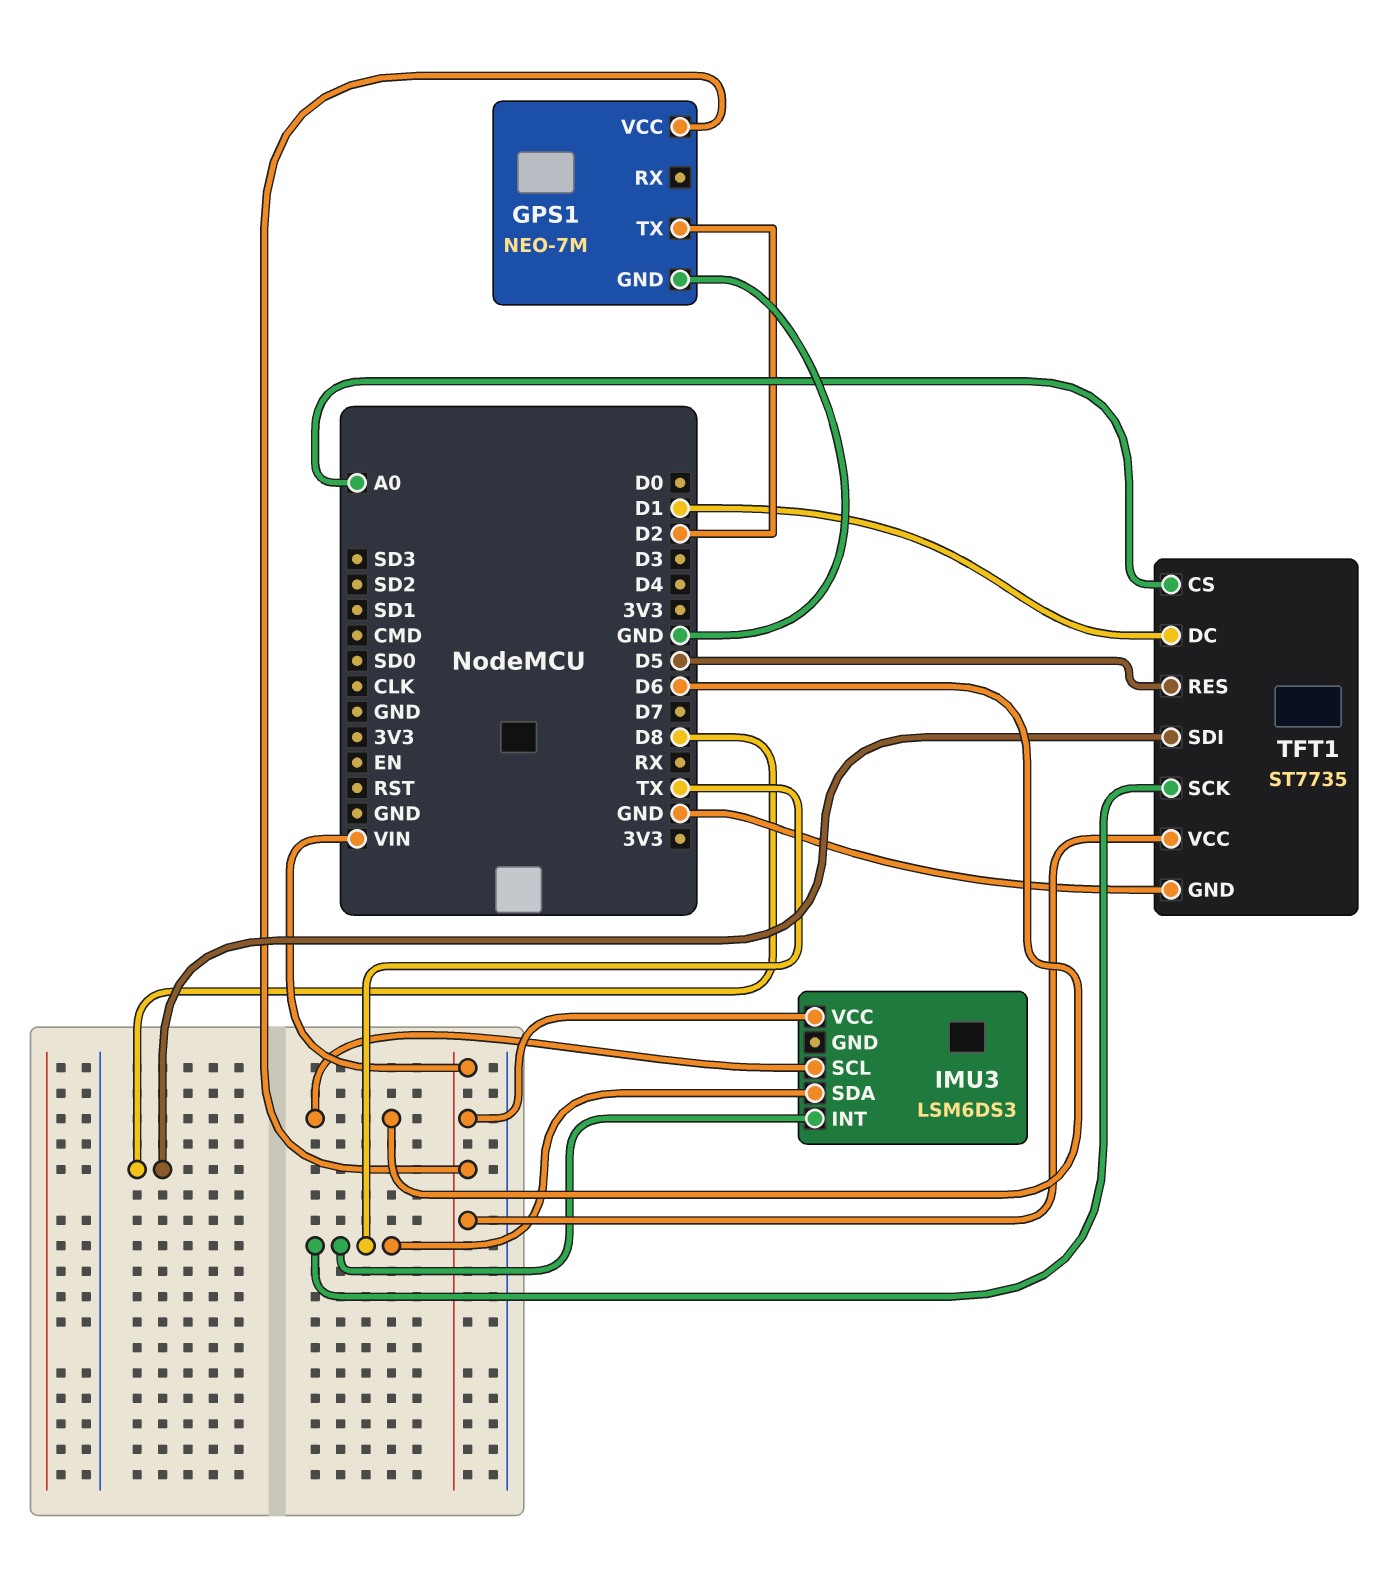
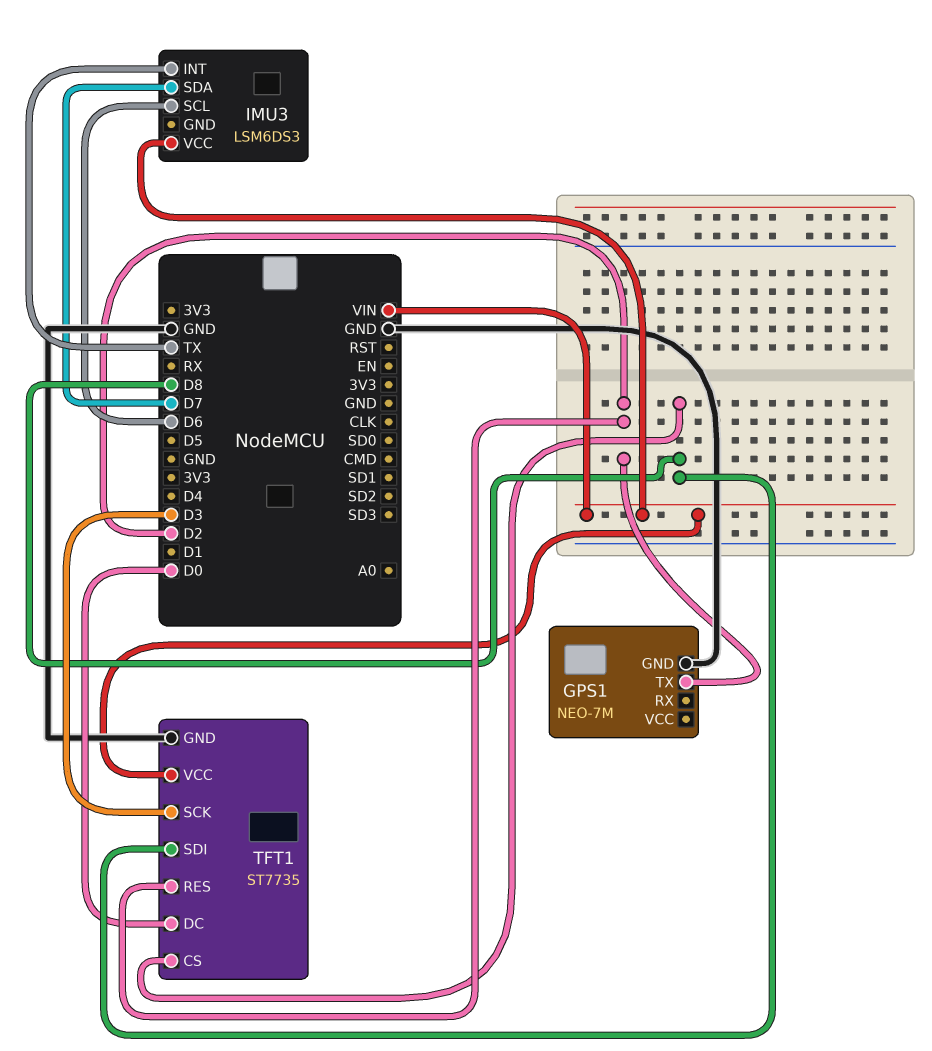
GPS1 pin VCC: VIN -> none
IMU3 pin SDA: TX -> D7
TFT1 pin CS: A0 -> D8
TFT1 pin DC: D1 -> D0
TFT1 pin RES: D5 -> D2
TFT1 pin SCK: TX -> D3

